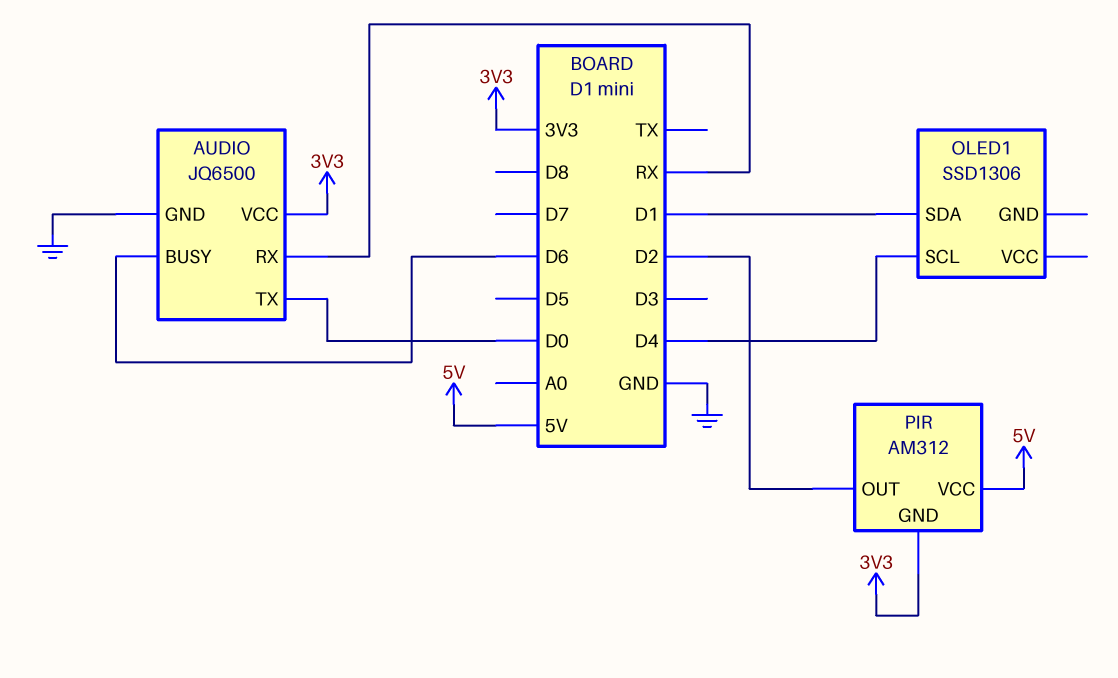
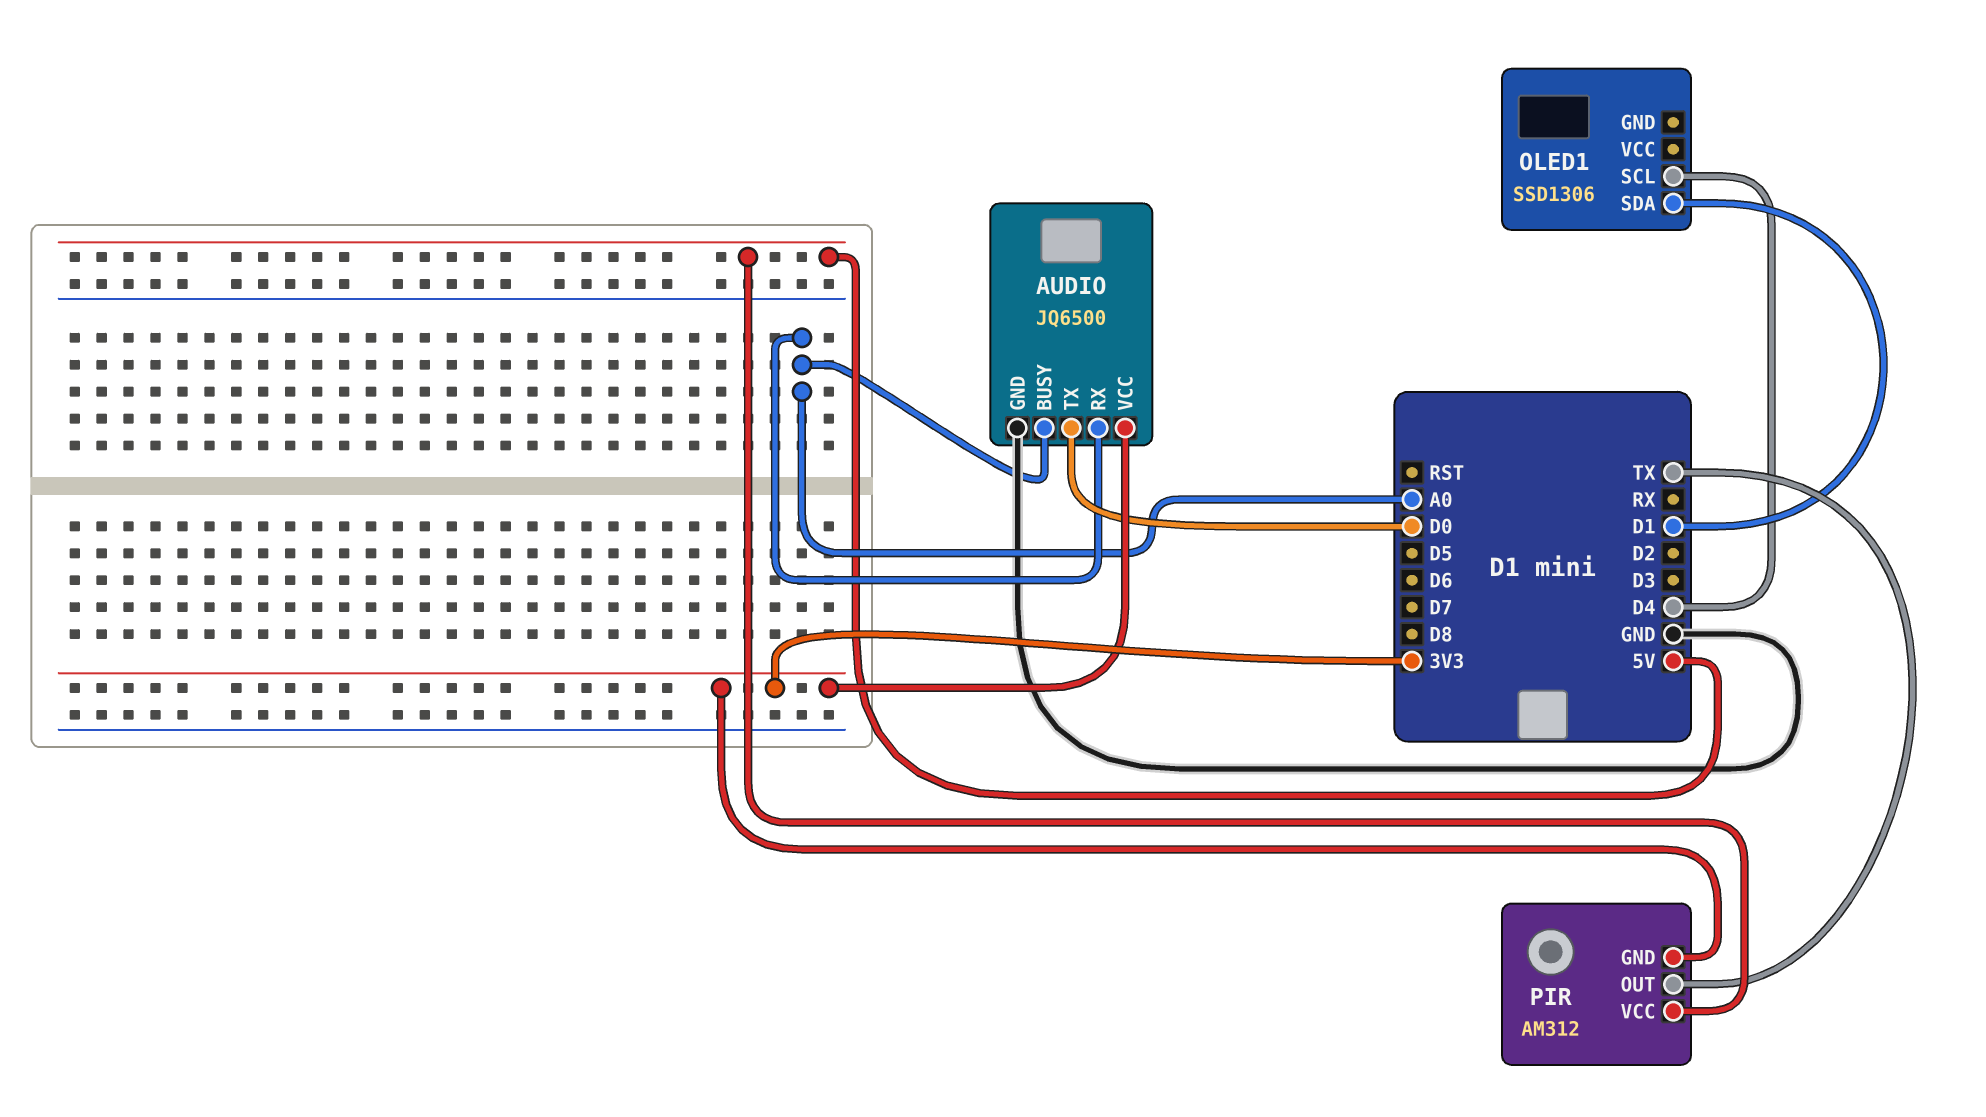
AUDIO pin BUSY: D6 -> A0
AUDIO pin RX: RX -> A0
PIR pin OUT: D2 -> TX

